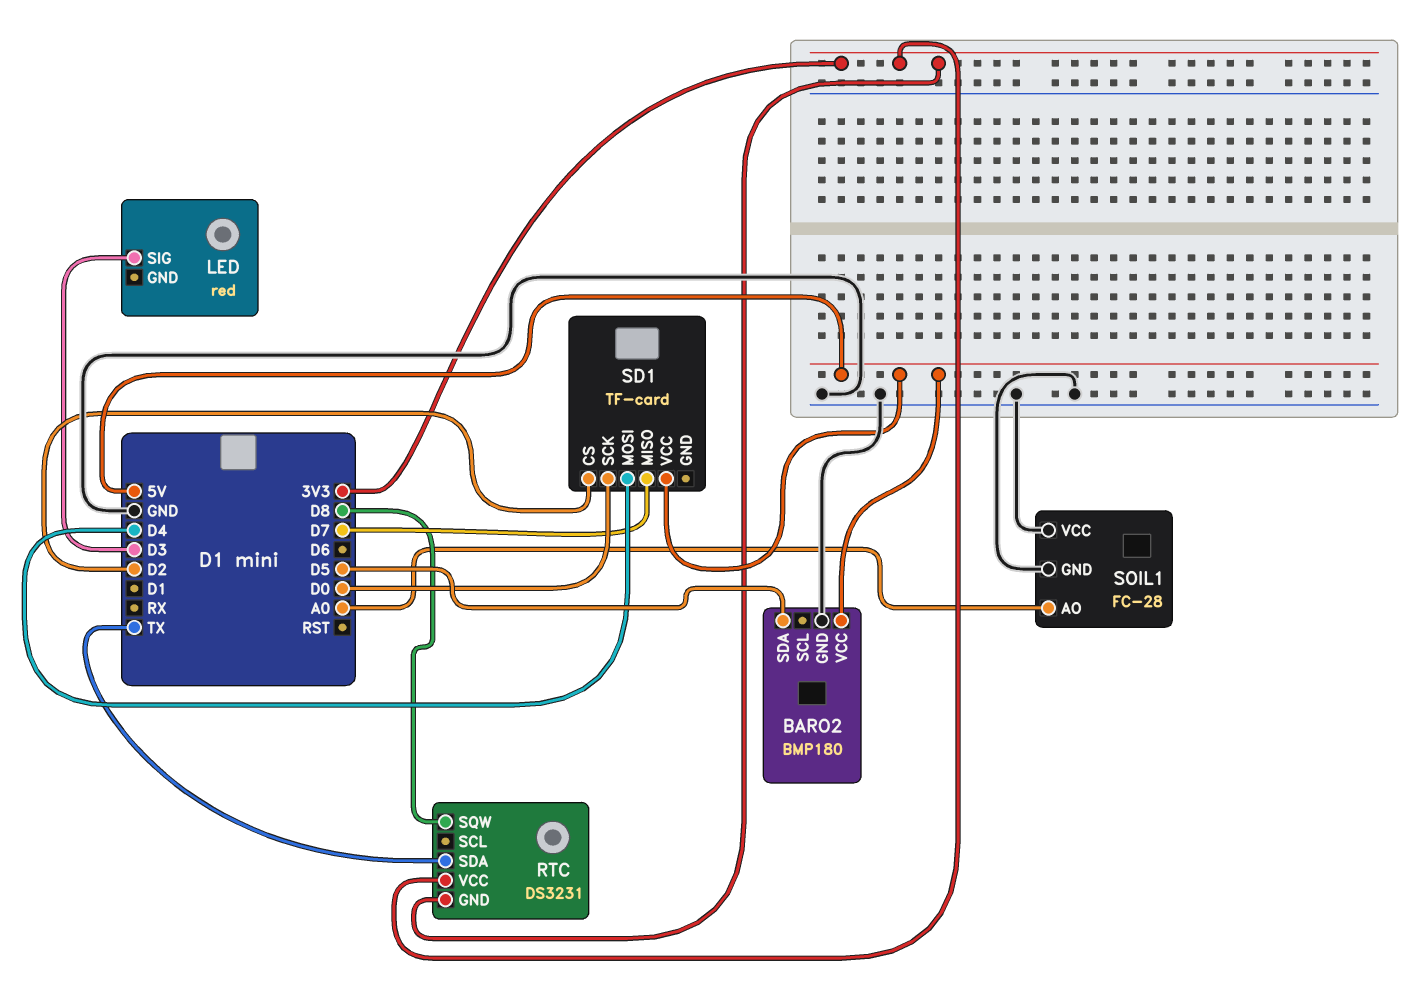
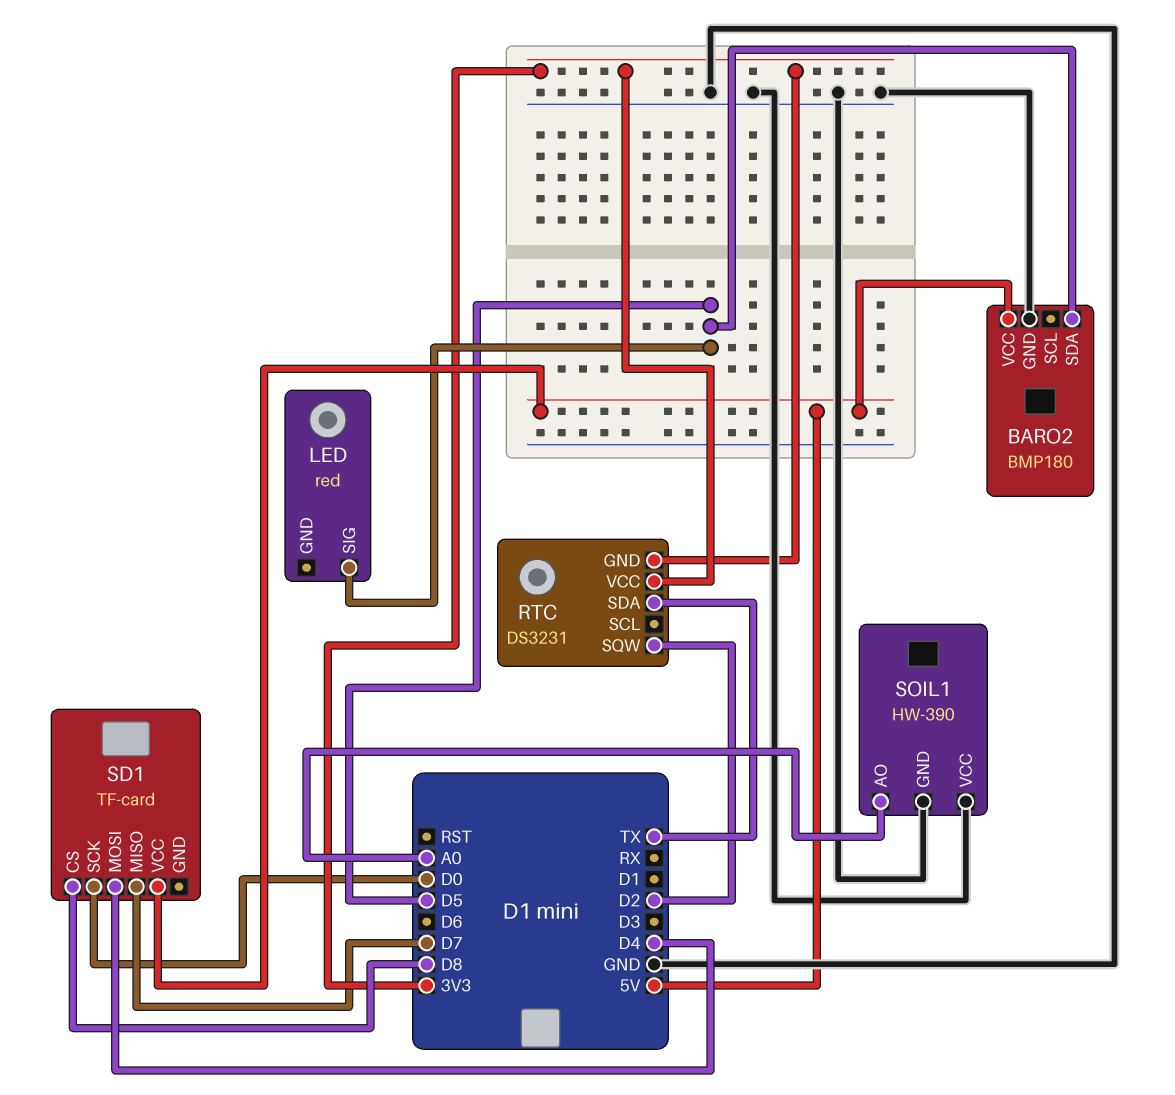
LED pin SIG: D3 -> D5
RTC pin SQW: D8 -> D2
SD1 pin CS: D2 -> D8
SOIL1: FC-28 -> HW-390

